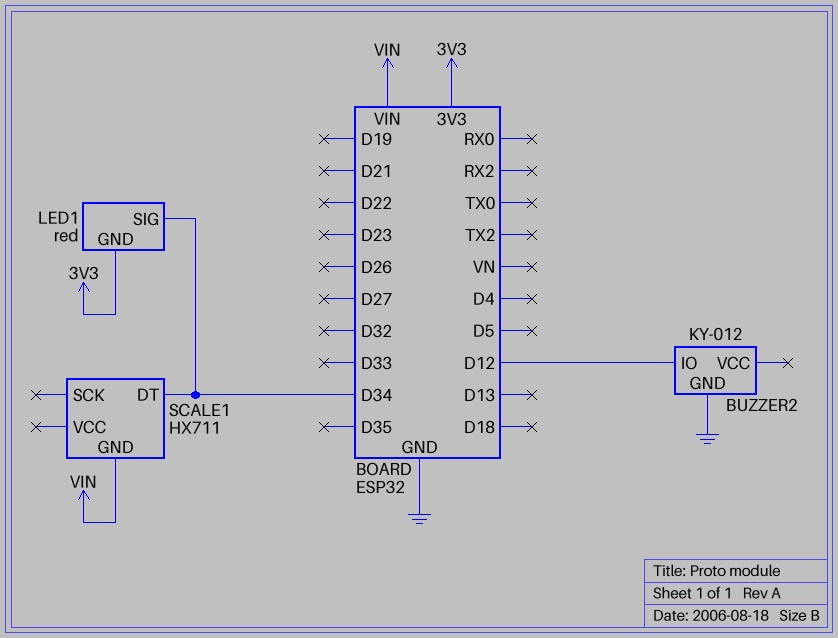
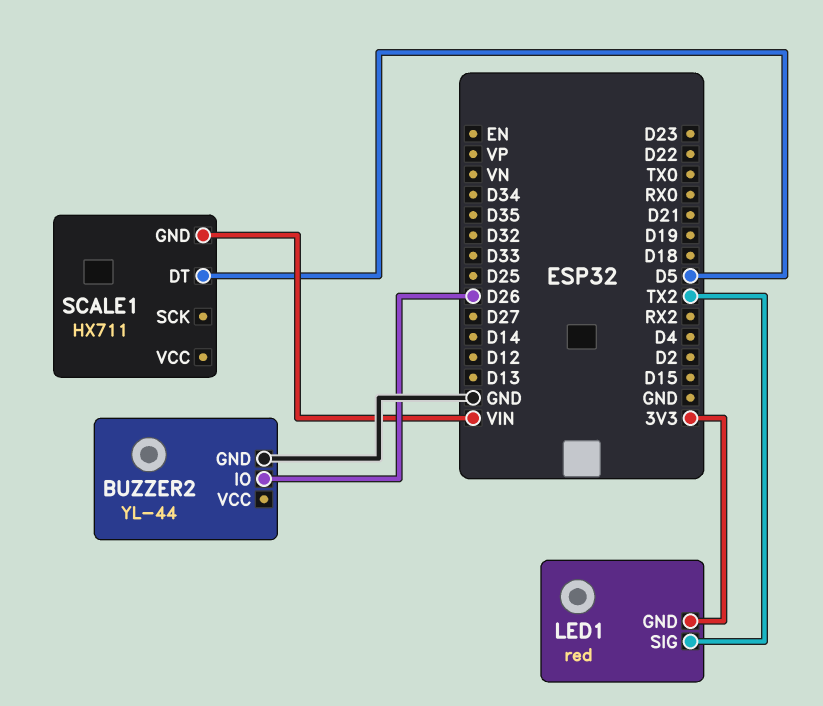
BUZZER2: KY-012 -> YL-44
BUZZER2 pin IO: D12 -> D26
LED1 pin SIG: D34 -> TX2
SCALE1 pin DT: D34 -> D5

